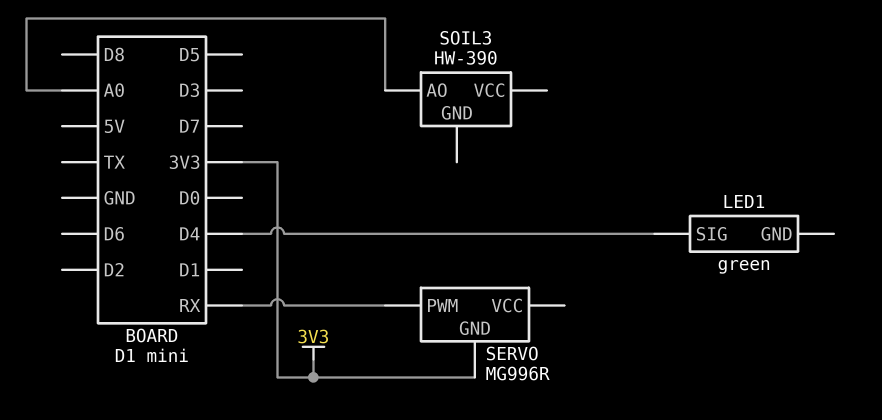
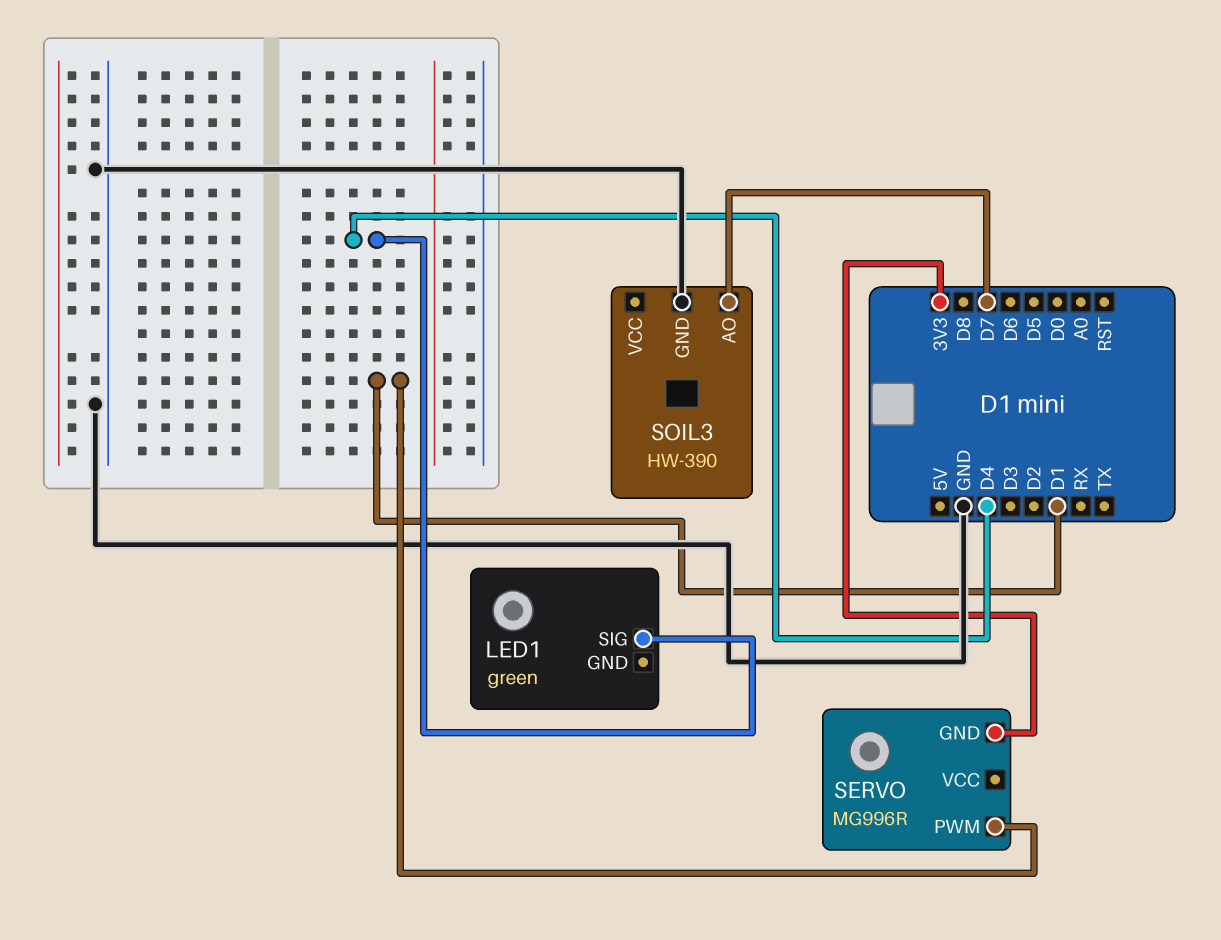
SERVO pin PWM: RX -> D1
SOIL3 pin AO: A0 -> D7
SOIL3 pin GND: none -> GND

